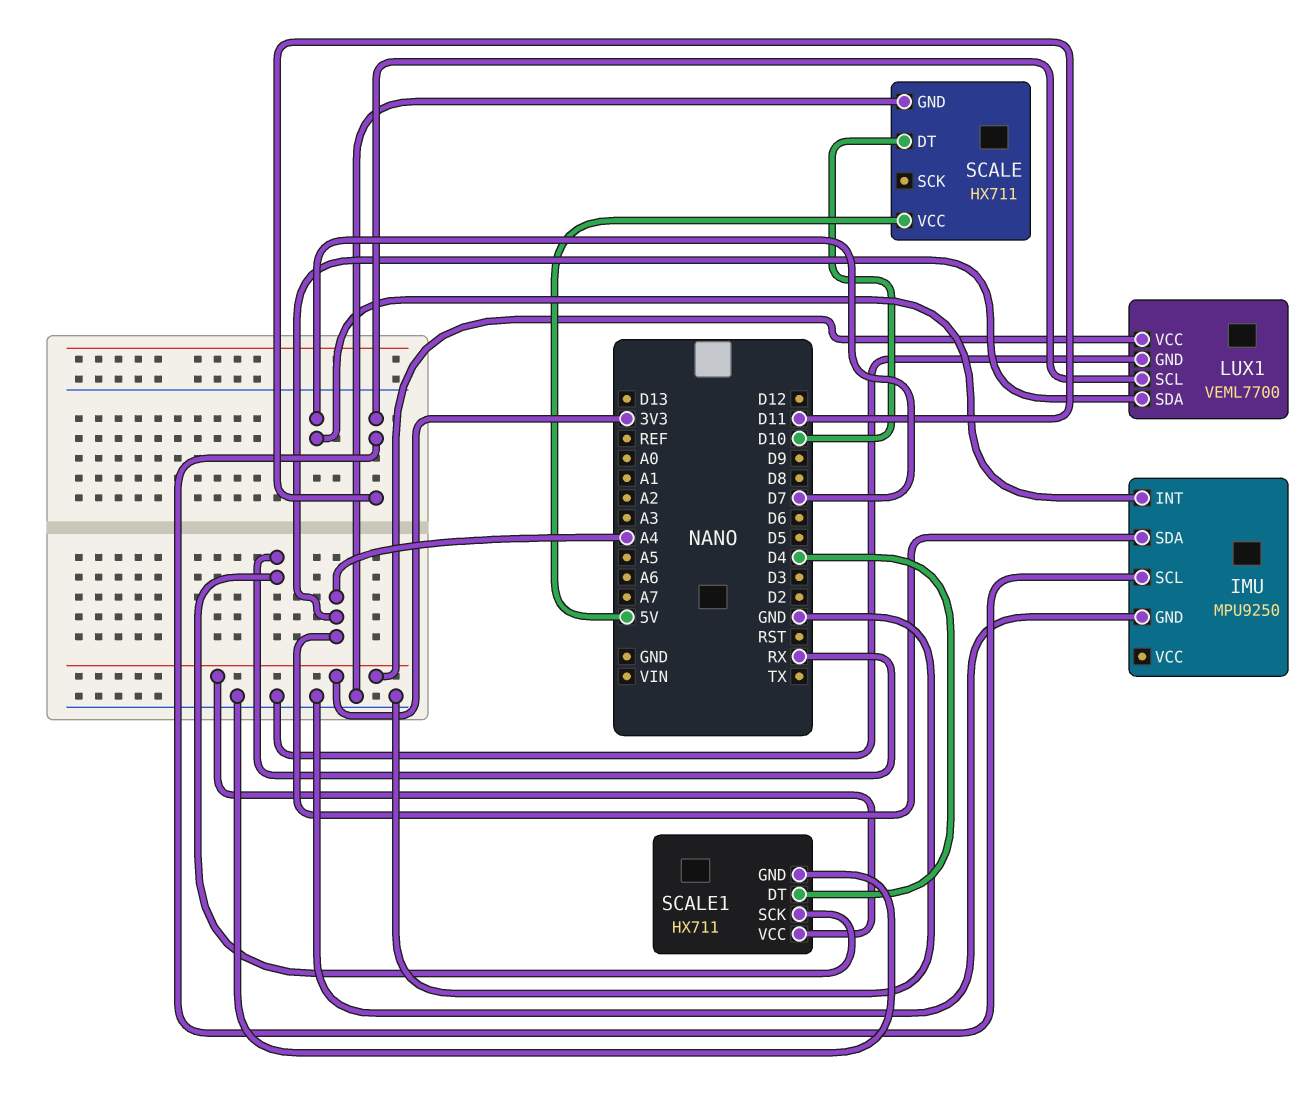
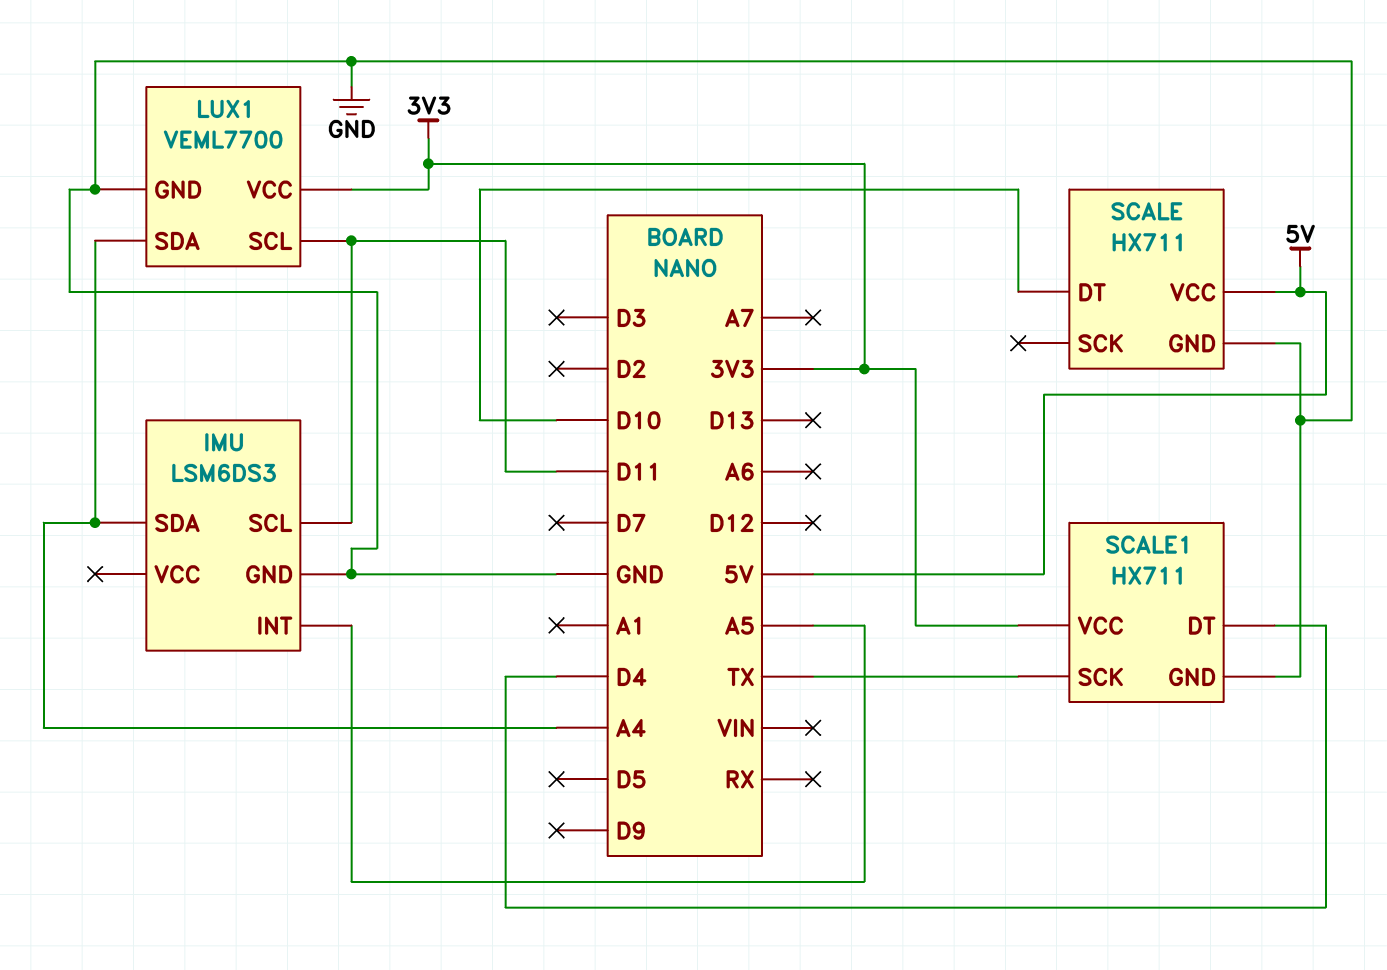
IMU: MPU9250 -> LSM6DS3
IMU pin INT: D7 -> A5
SCALE1 pin SCK: RX -> TX

